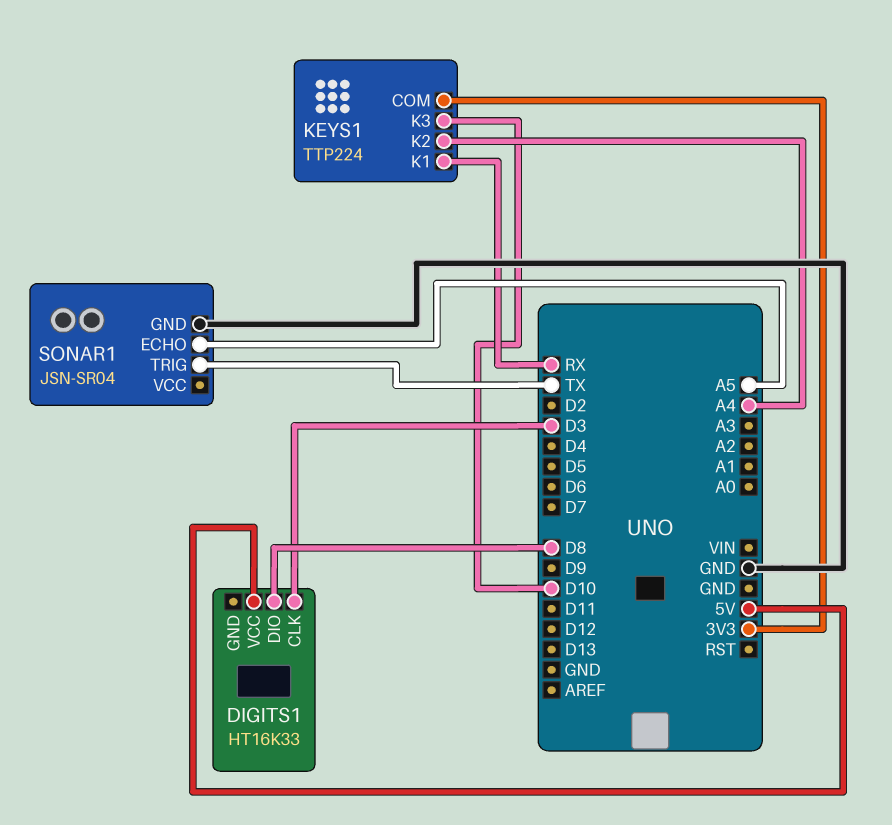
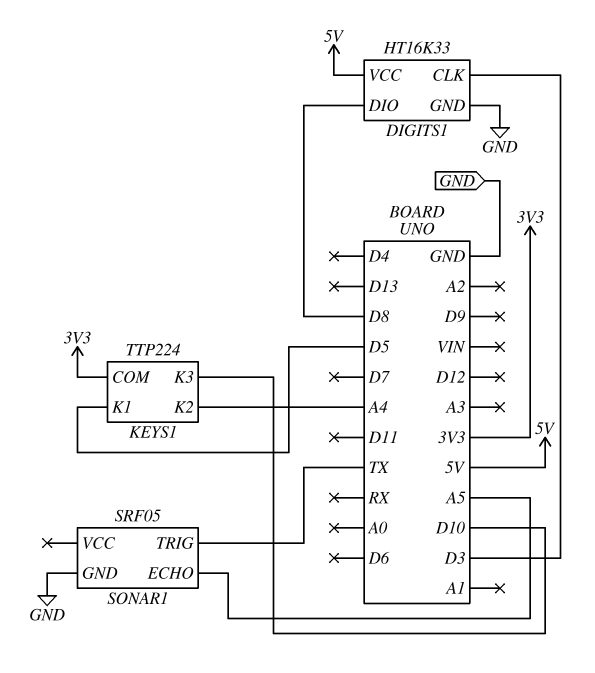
DIGITS1 pin GND: none -> GND
KEYS1 pin K1: RX -> D5
SONAR1: JSN-SR04 -> SRF05

